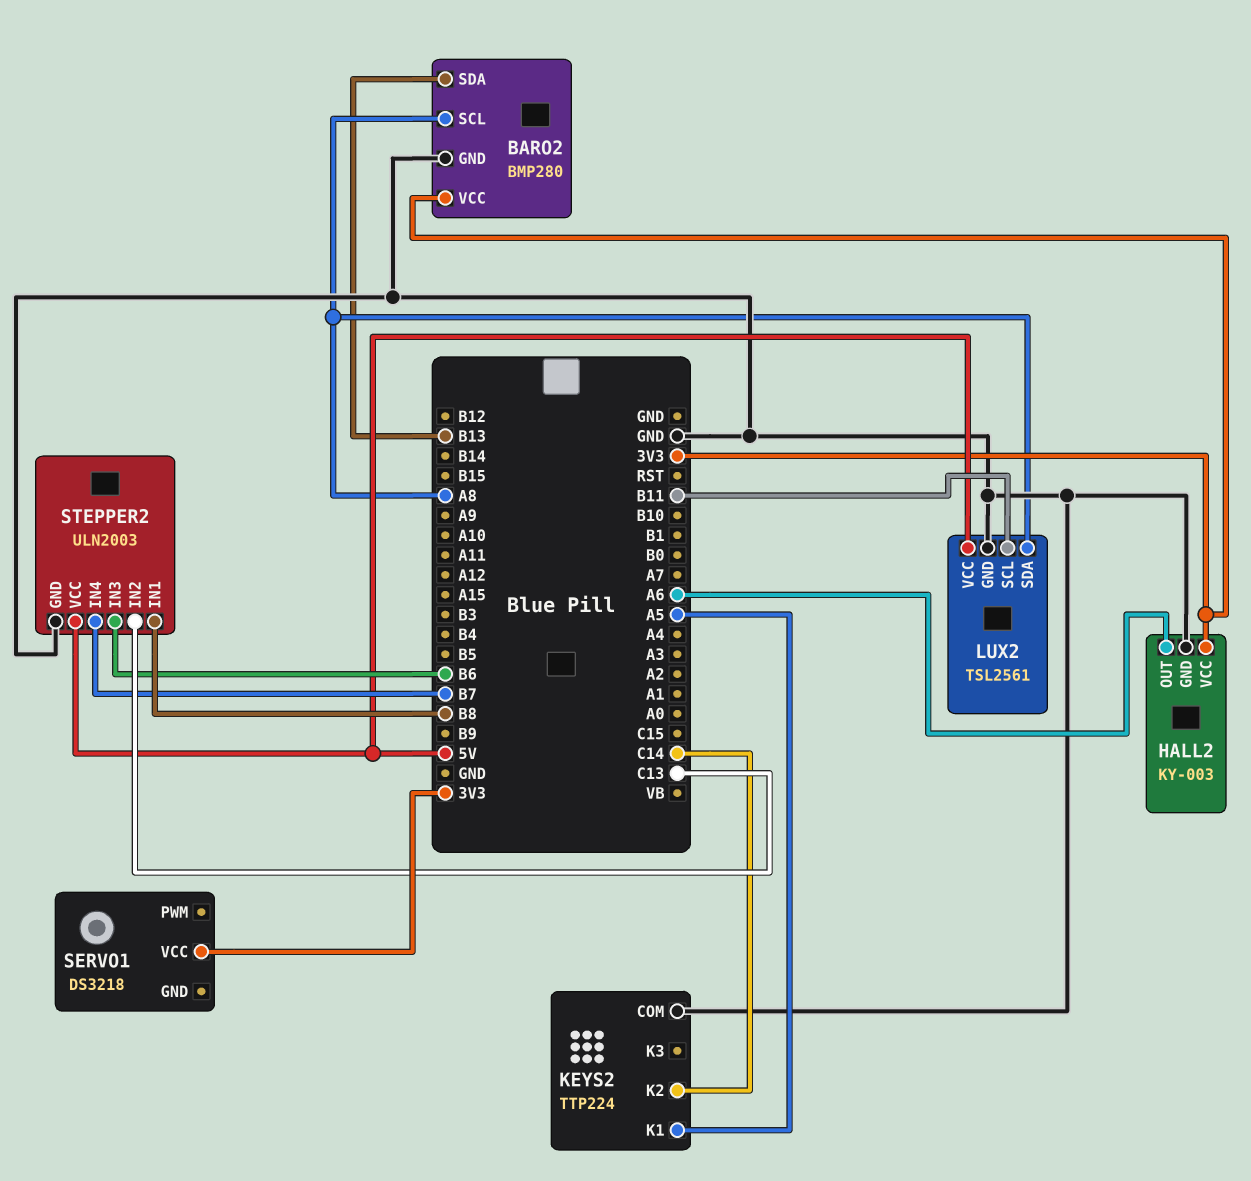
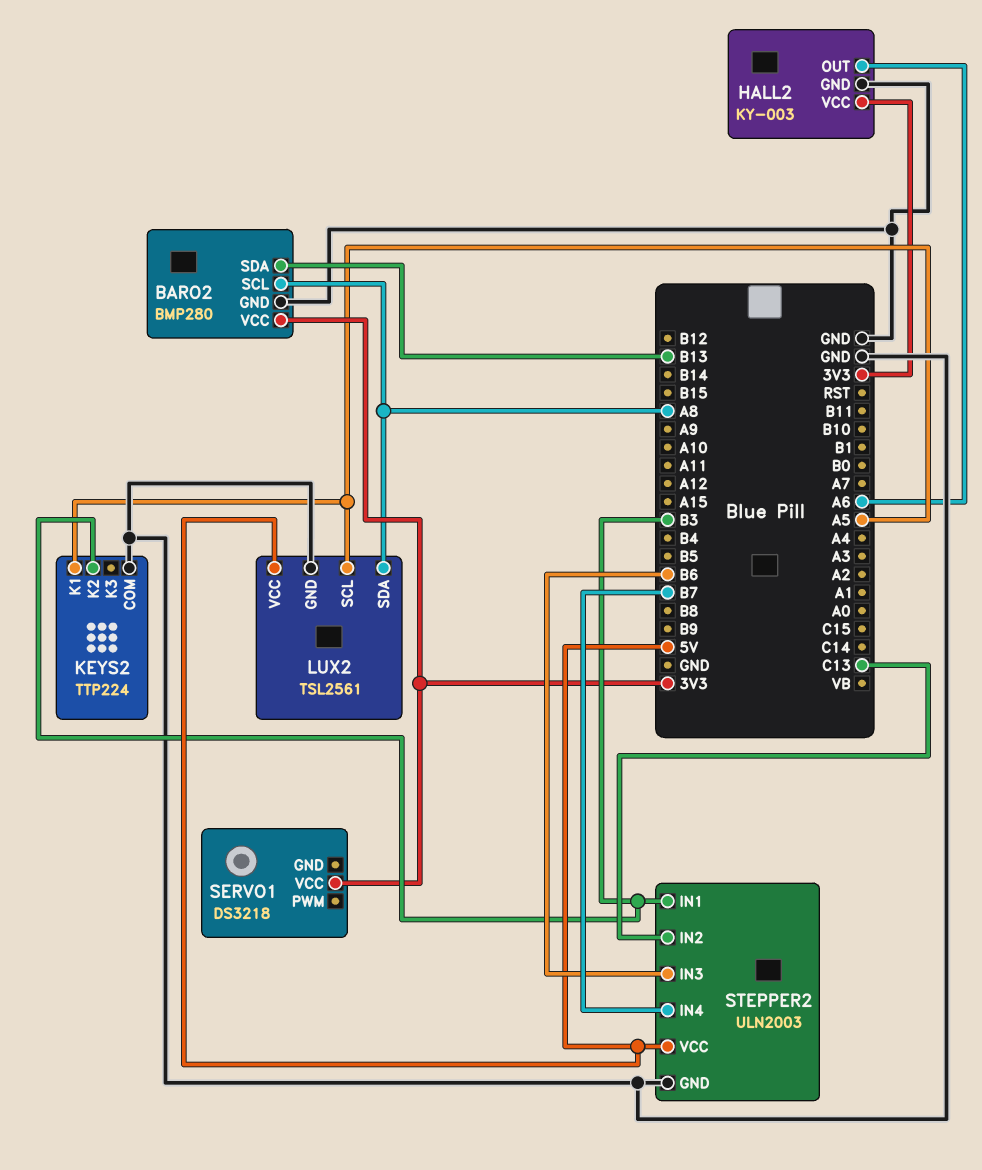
KEYS2 pin K2: C14 -> B3
LUX2 pin SCL: B11 -> A5
STEPPER2 pin IN1: B8 -> B3

